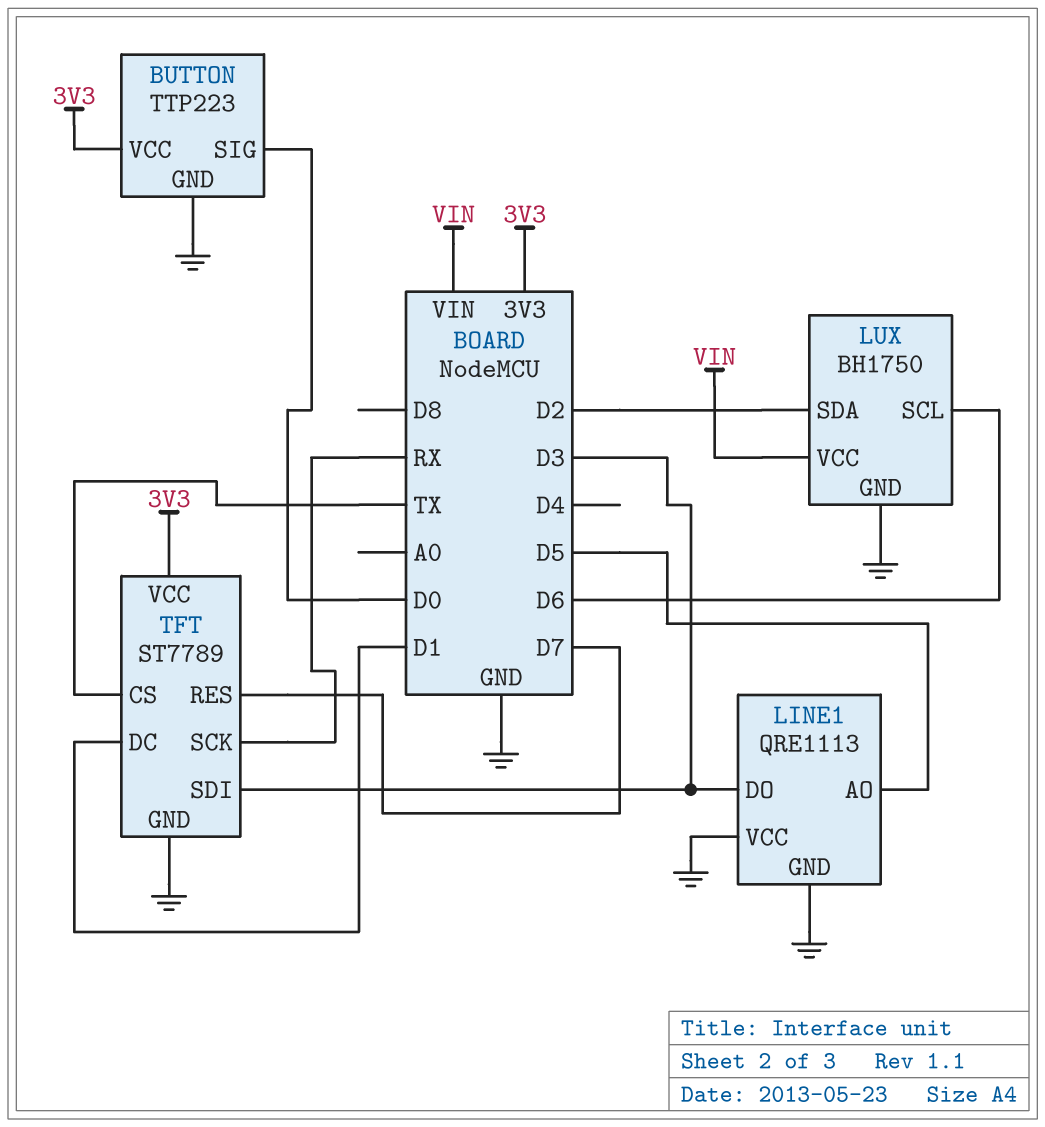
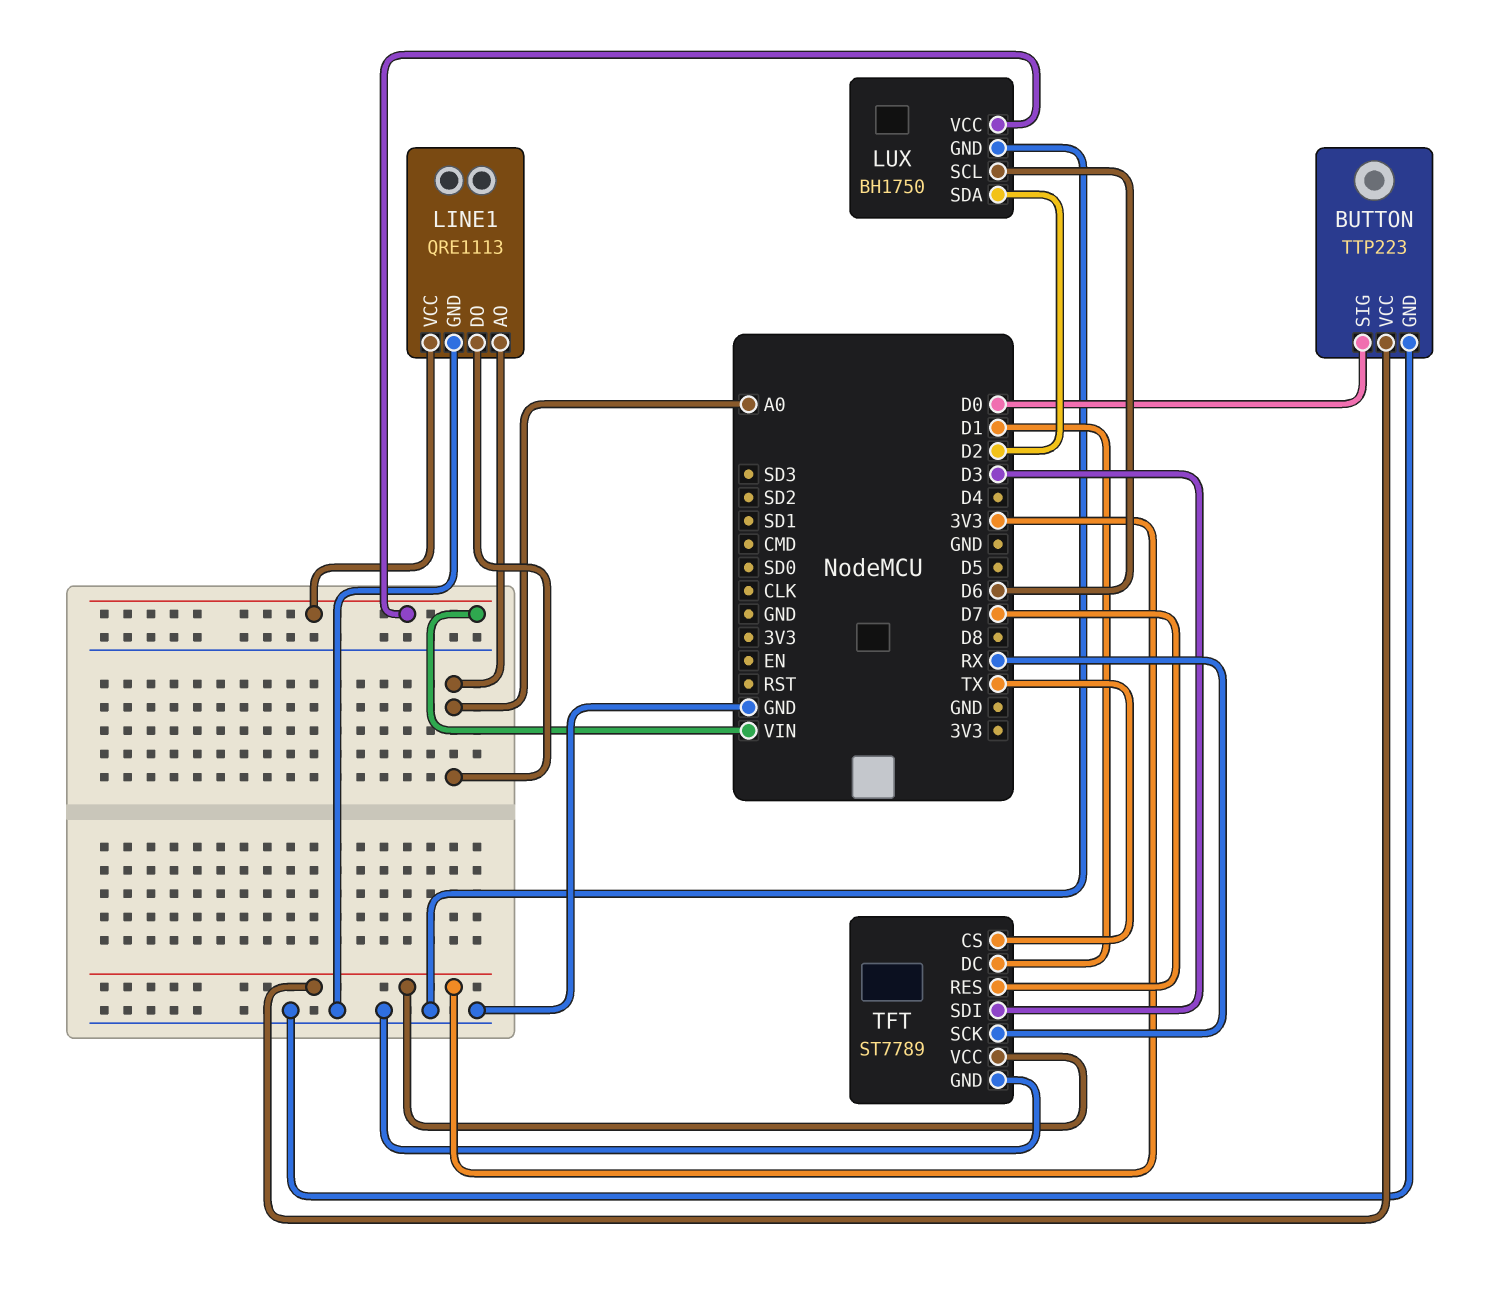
LINE1 pin AO: D5 -> A0
LINE1 pin DO: D3 -> A0
LINE1 pin VCC: GND -> VIN

